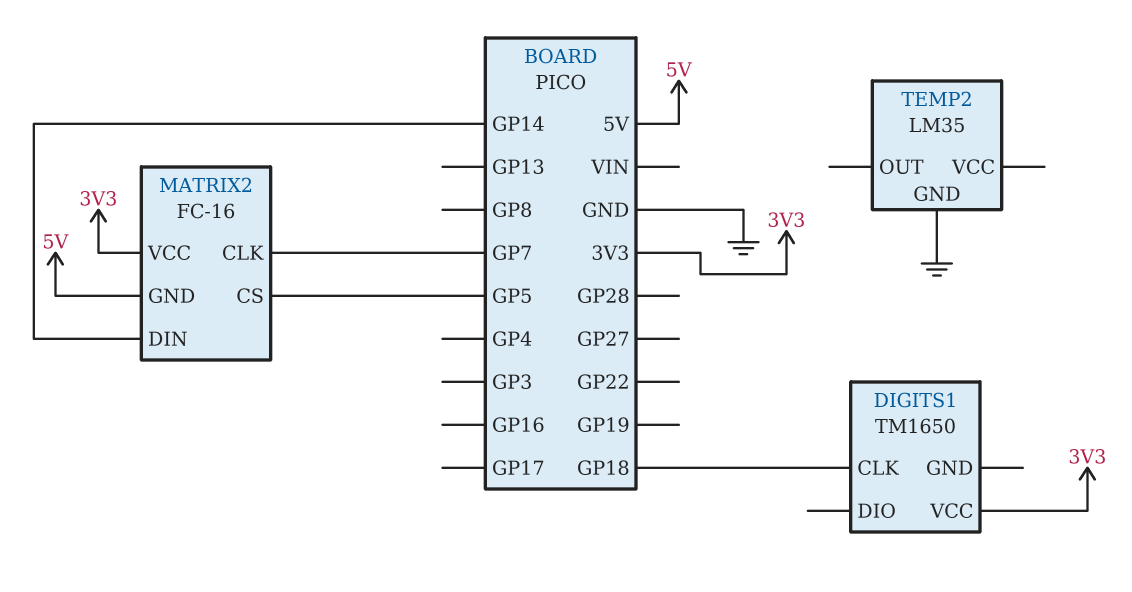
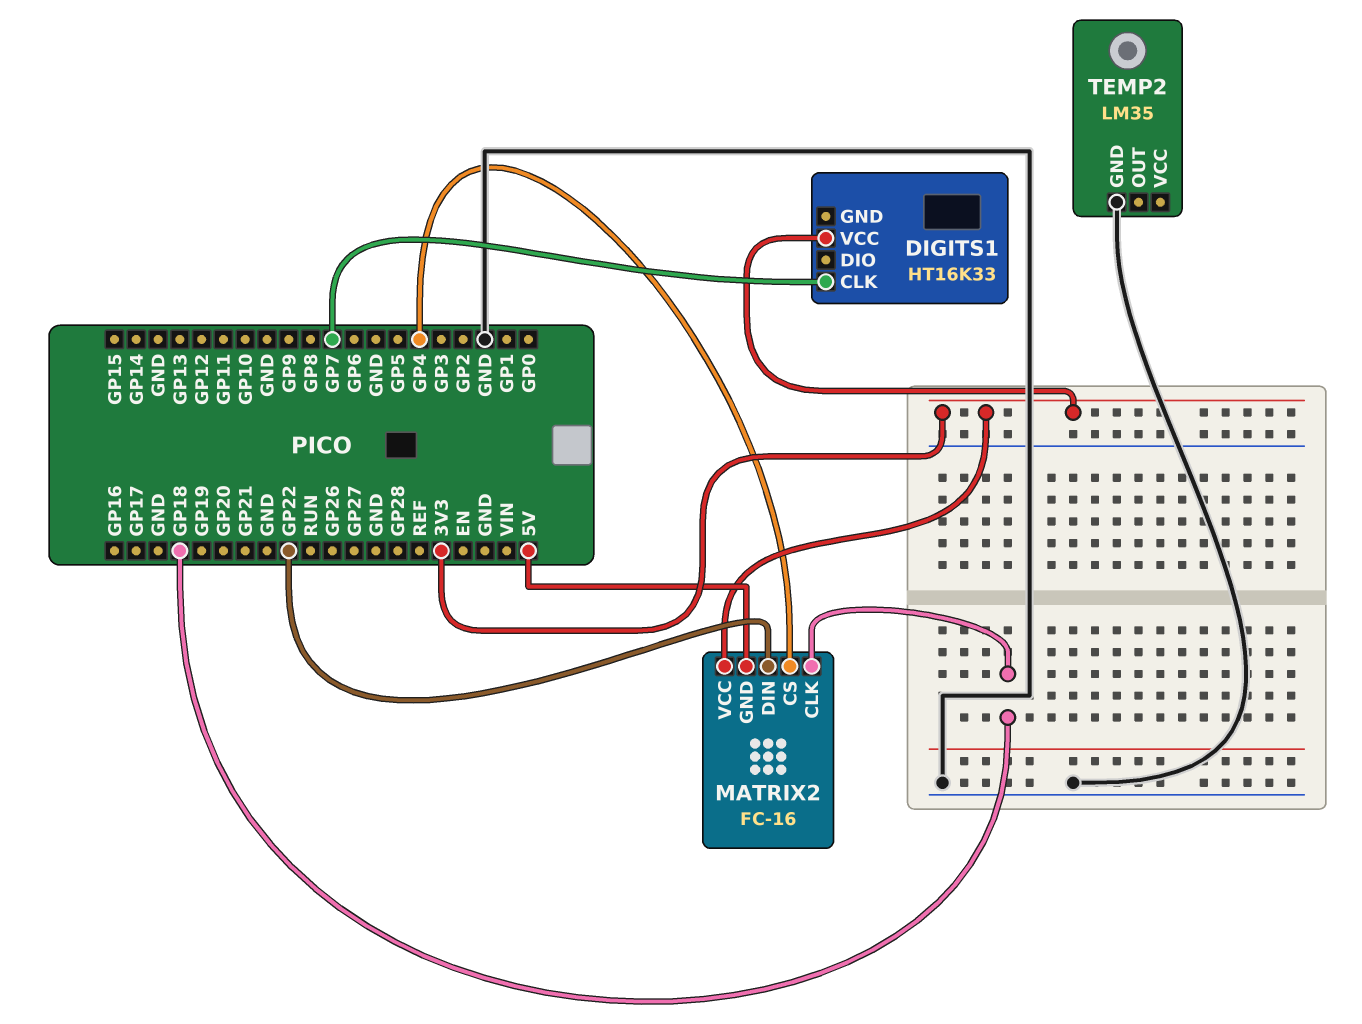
DIGITS1: TM1650 -> HT16K33
DIGITS1 pin CLK: GP18 -> GP7
MATRIX2 pin CLK: GP7 -> GP18
MATRIX2 pin CS: GP5 -> GP4
MATRIX2 pin DIN: GP14 -> GP22

